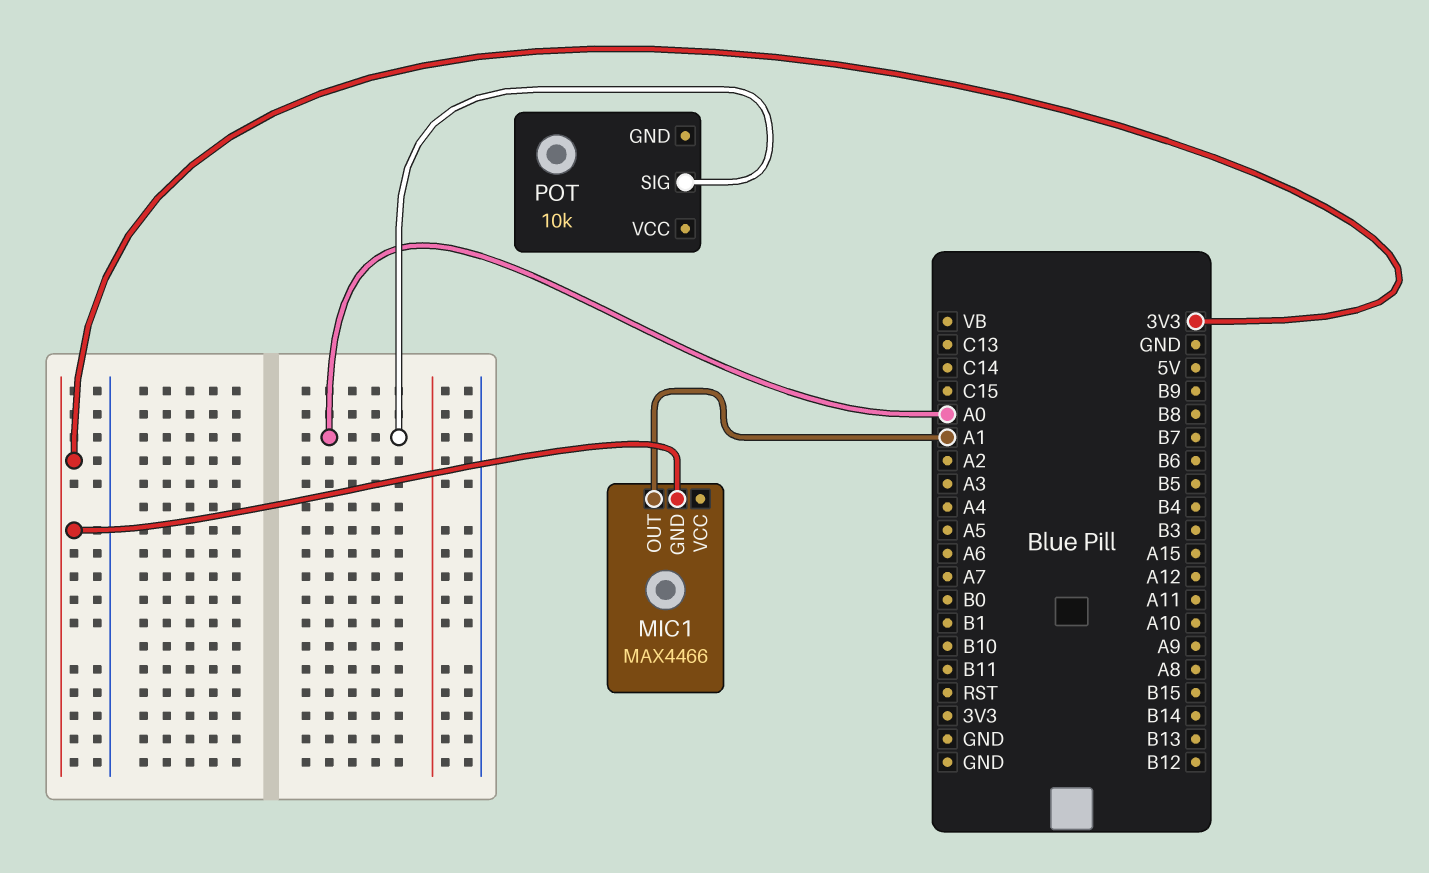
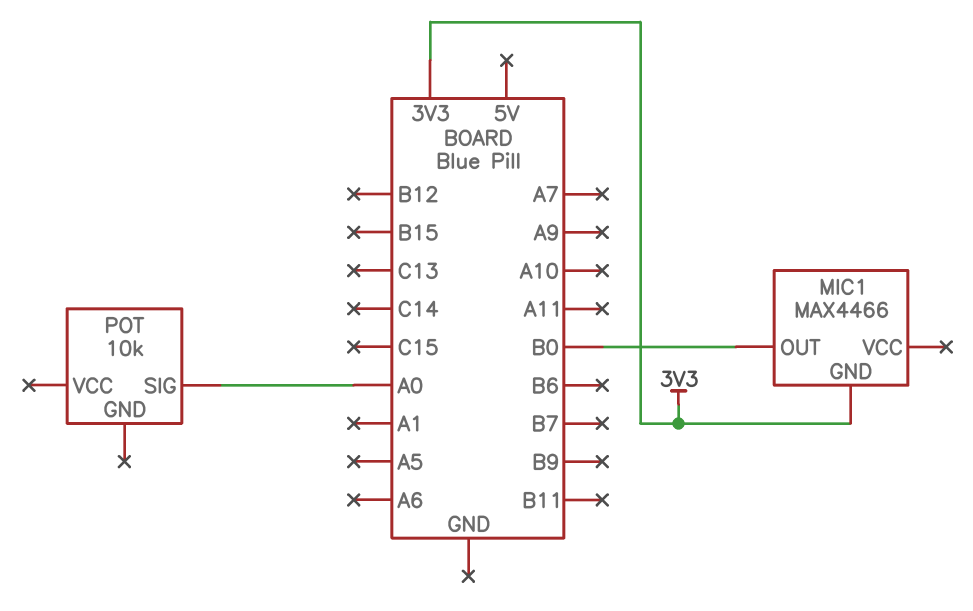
MIC1 pin OUT: A1 -> B0

